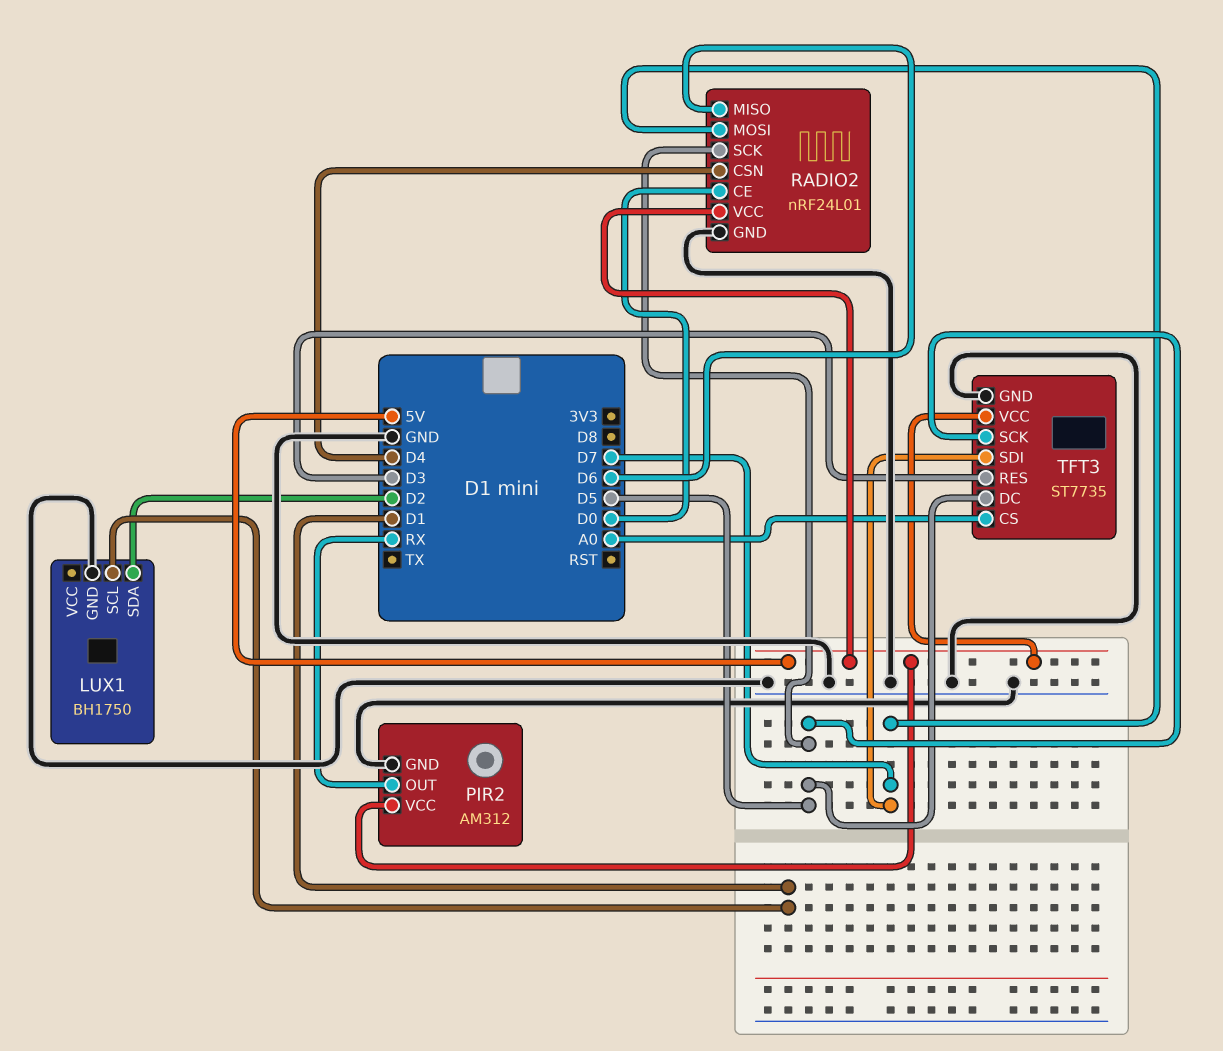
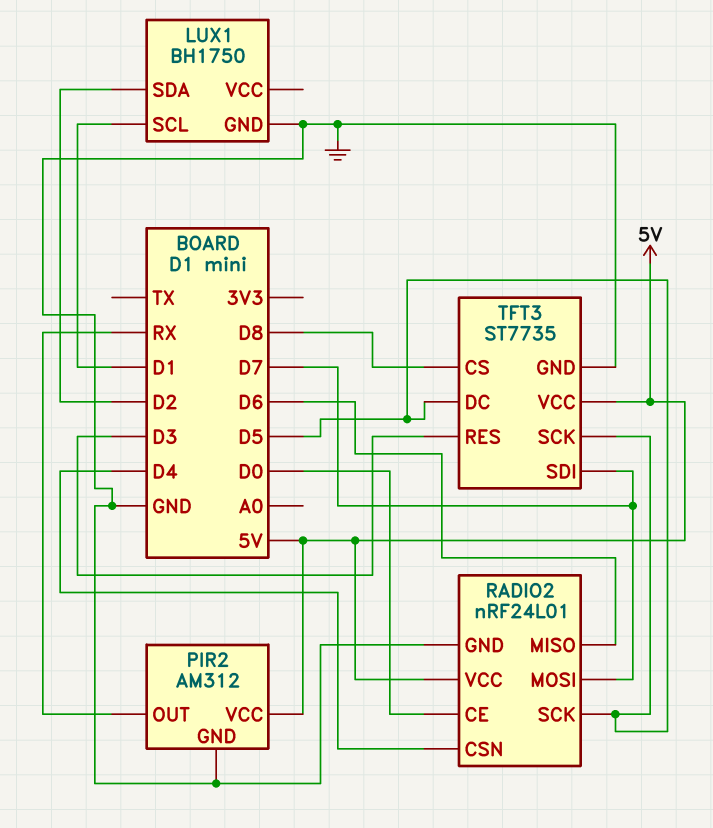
TFT3 pin CS: A0 -> D8

